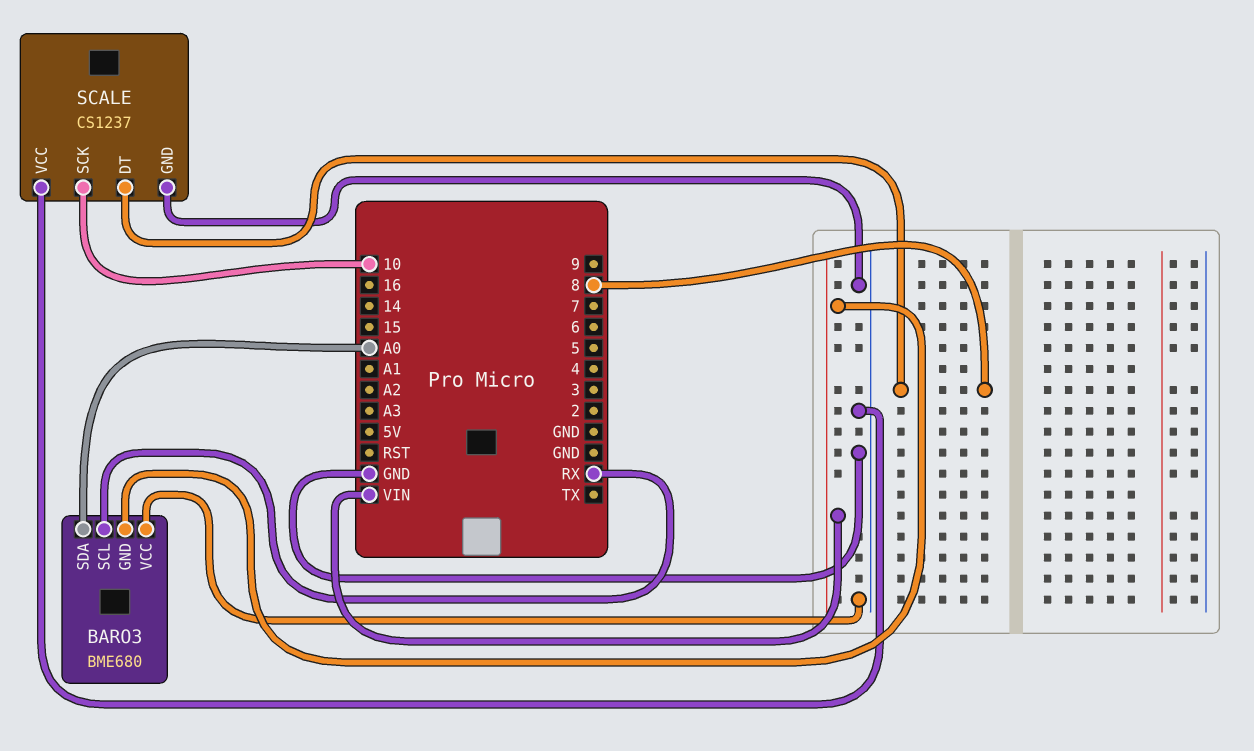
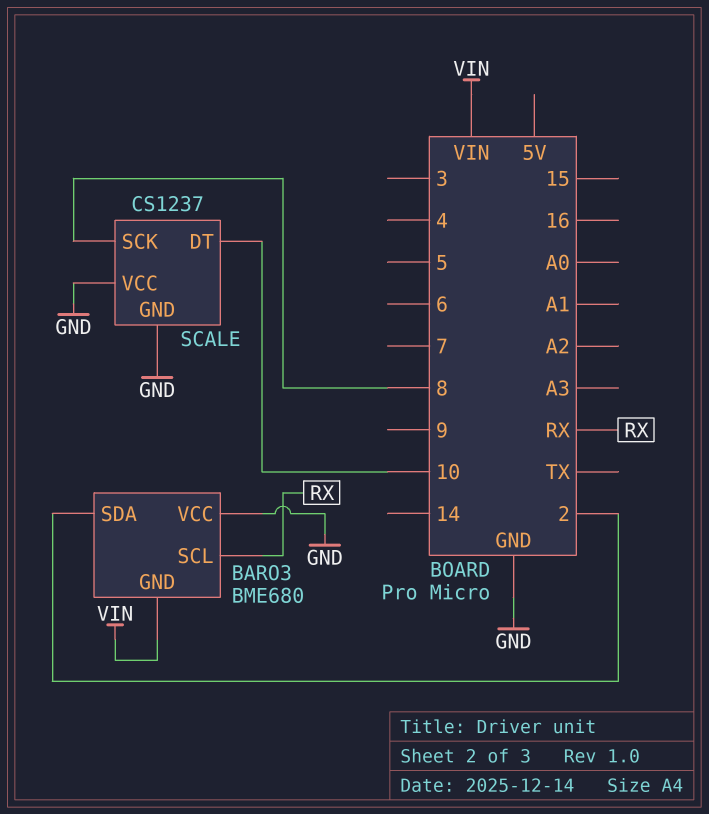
BARO3 pin SDA: A0 -> 2
SCALE pin DT: 8 -> 10
SCALE pin SCK: 10 -> 8

